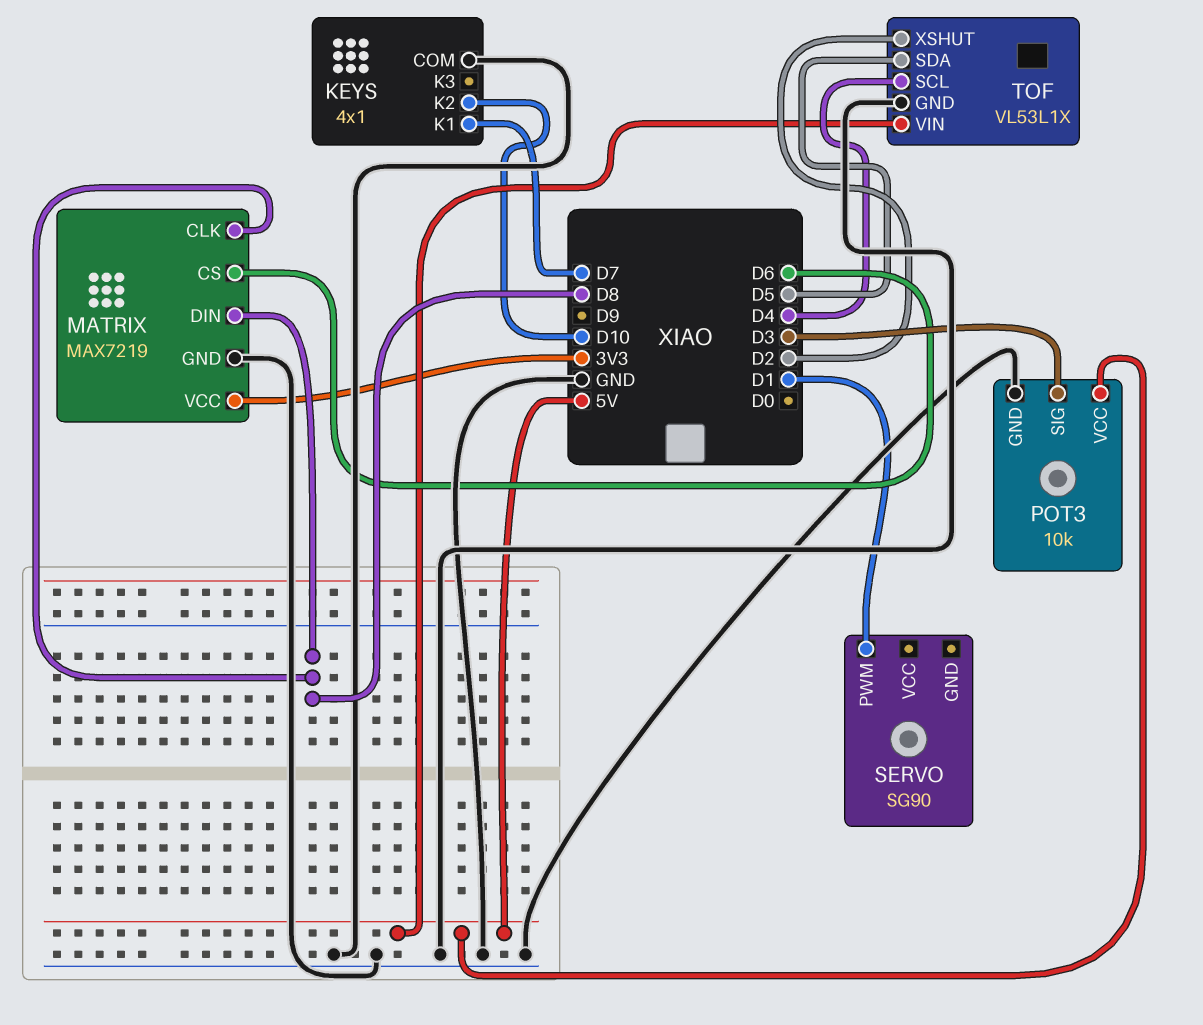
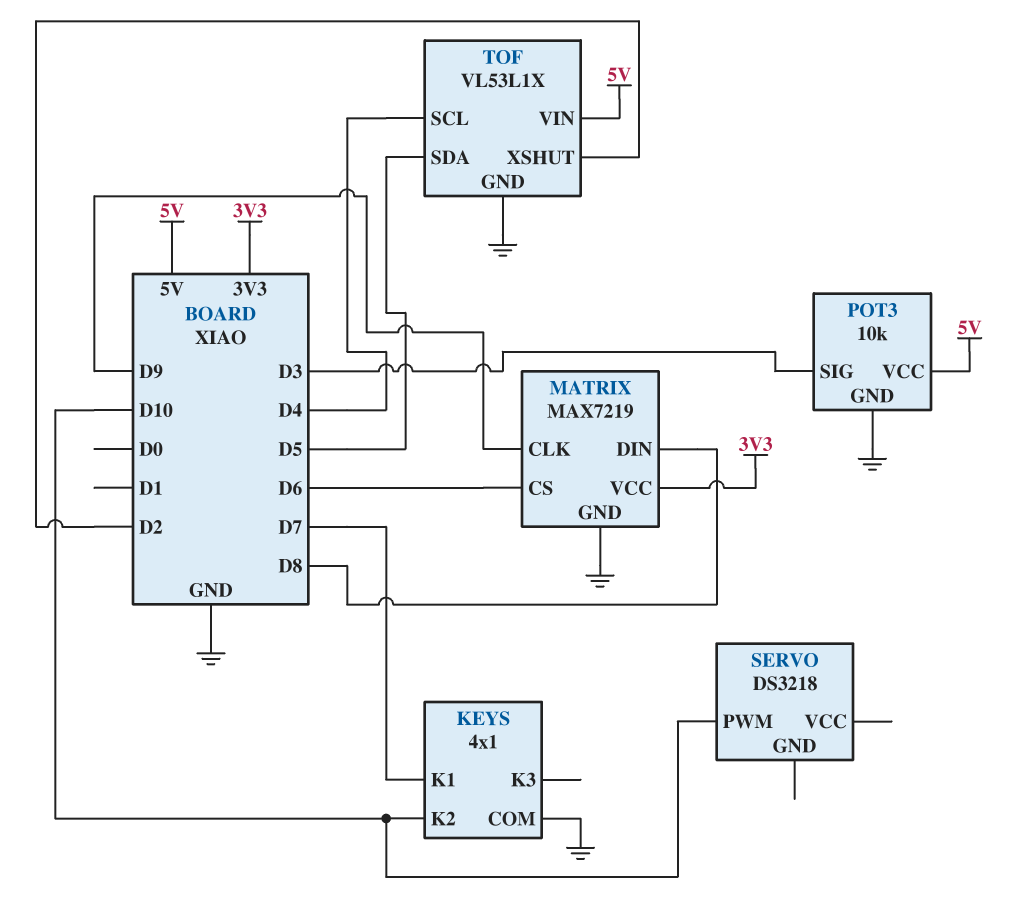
MATRIX pin CLK: D8 -> D9
SERVO: SG90 -> DS3218
SERVO pin PWM: D1 -> D10

